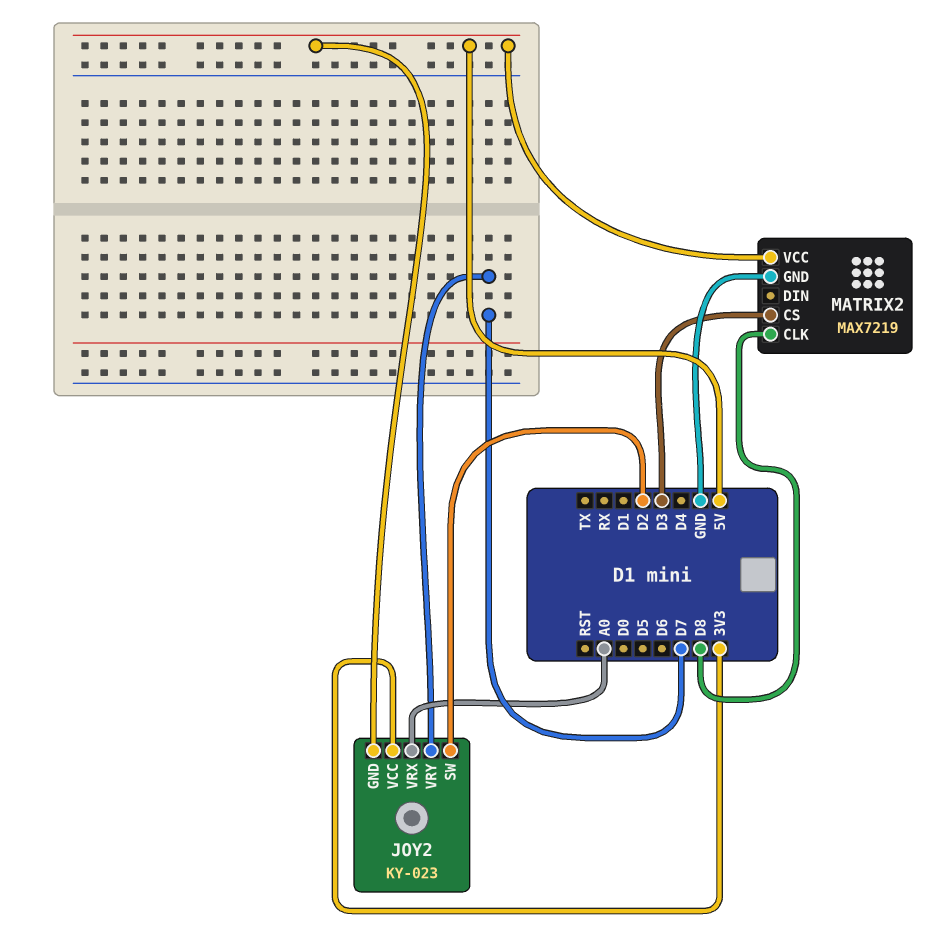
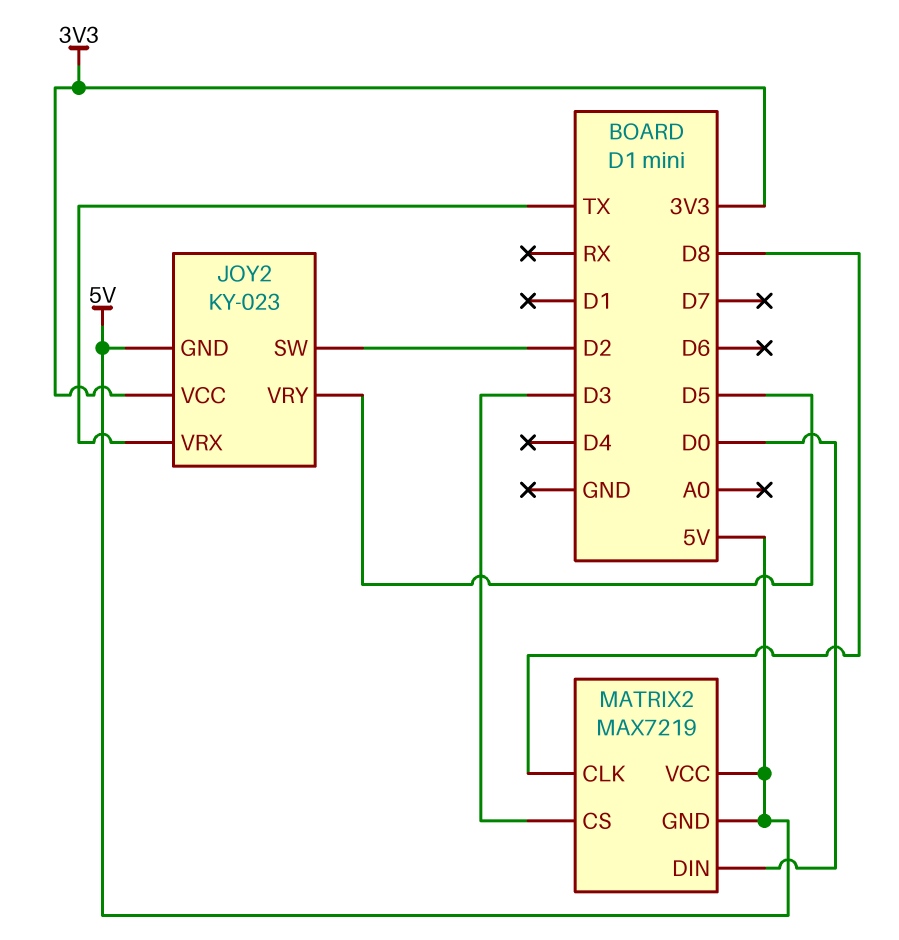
JOY2 pin VRX: A0 -> TX
JOY2 pin VRY: D7 -> D5
MATRIX2 pin DIN: none -> D0
MATRIX2 pin GND: GND -> 5V

